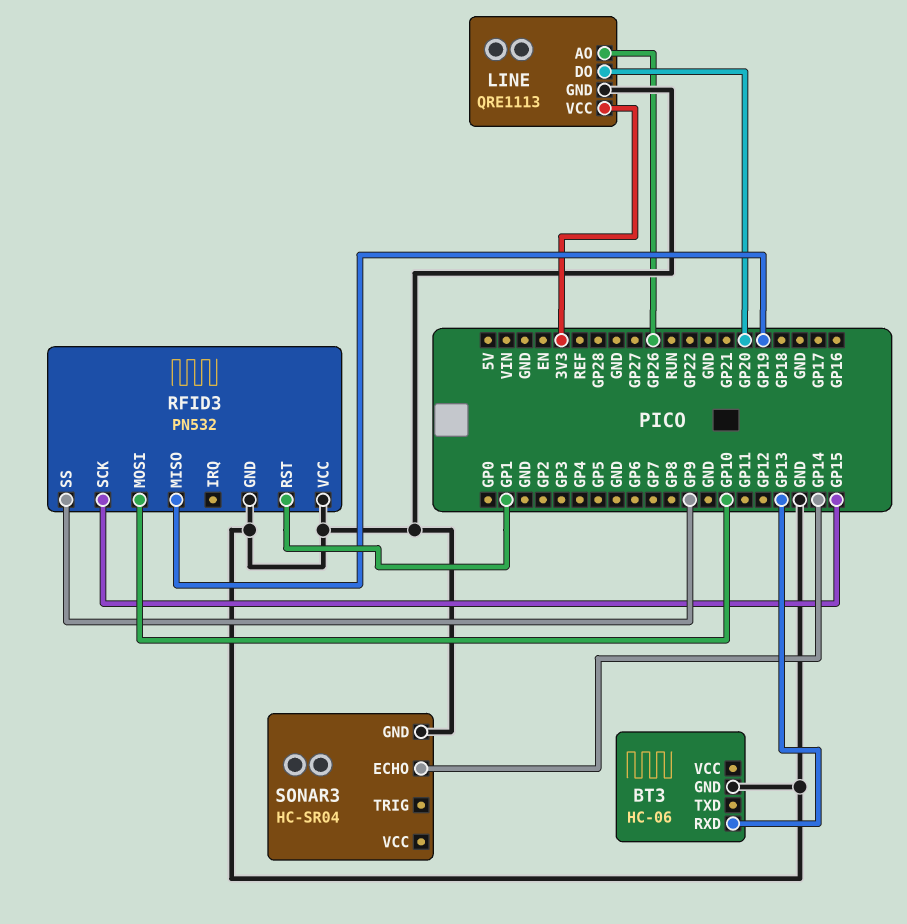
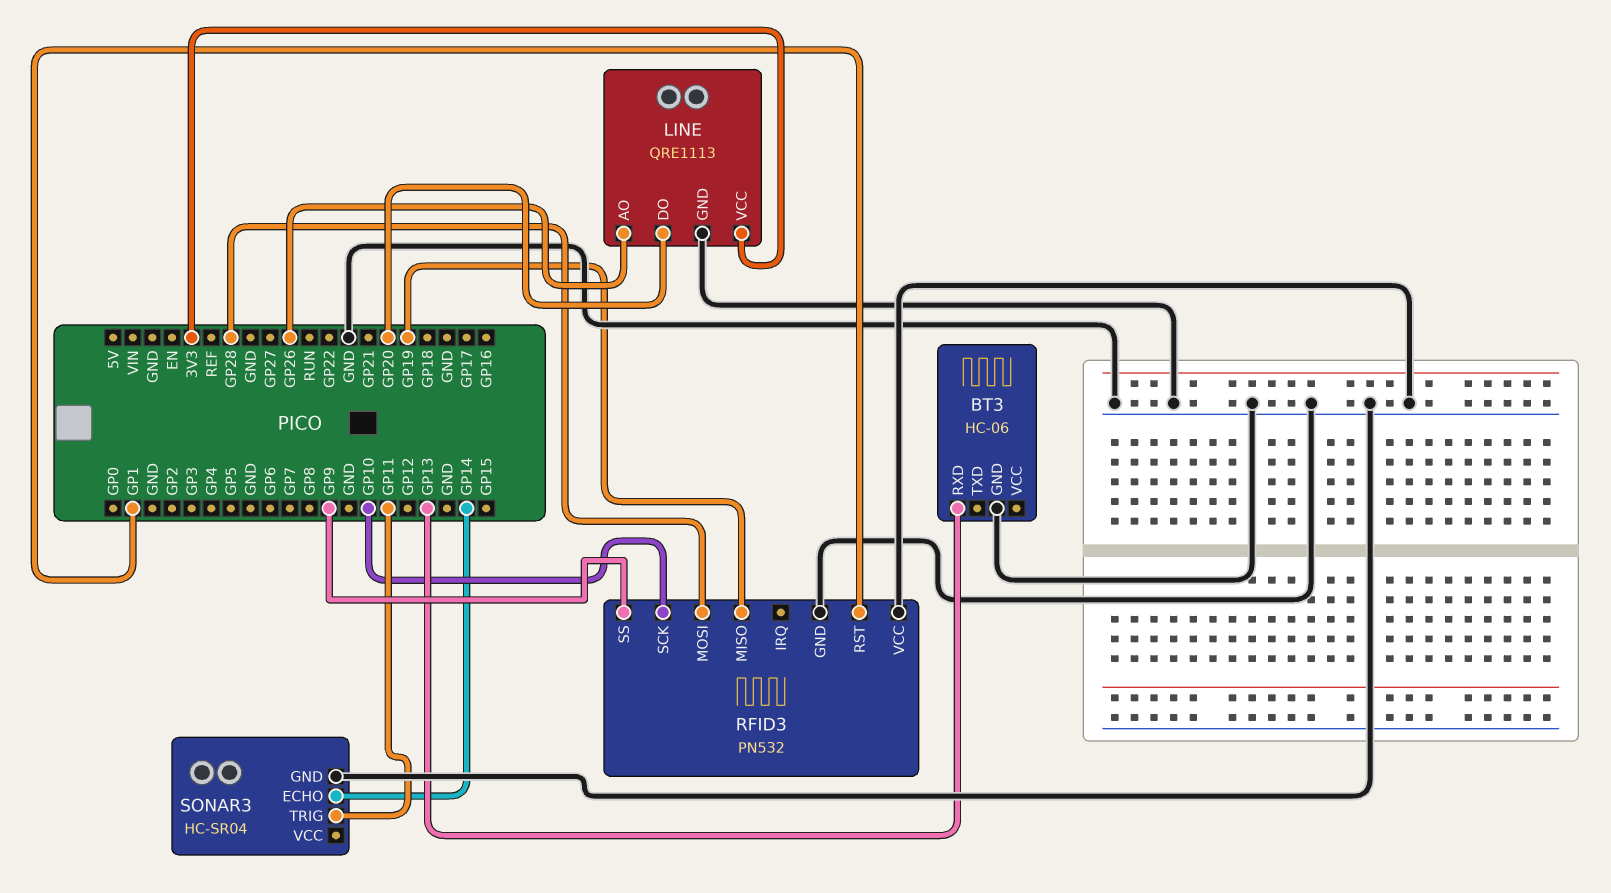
RFID3 pin MOSI: GP10 -> GP28
RFID3 pin SCK: GP15 -> GP10
SONAR3 pin TRIG: none -> GP11

